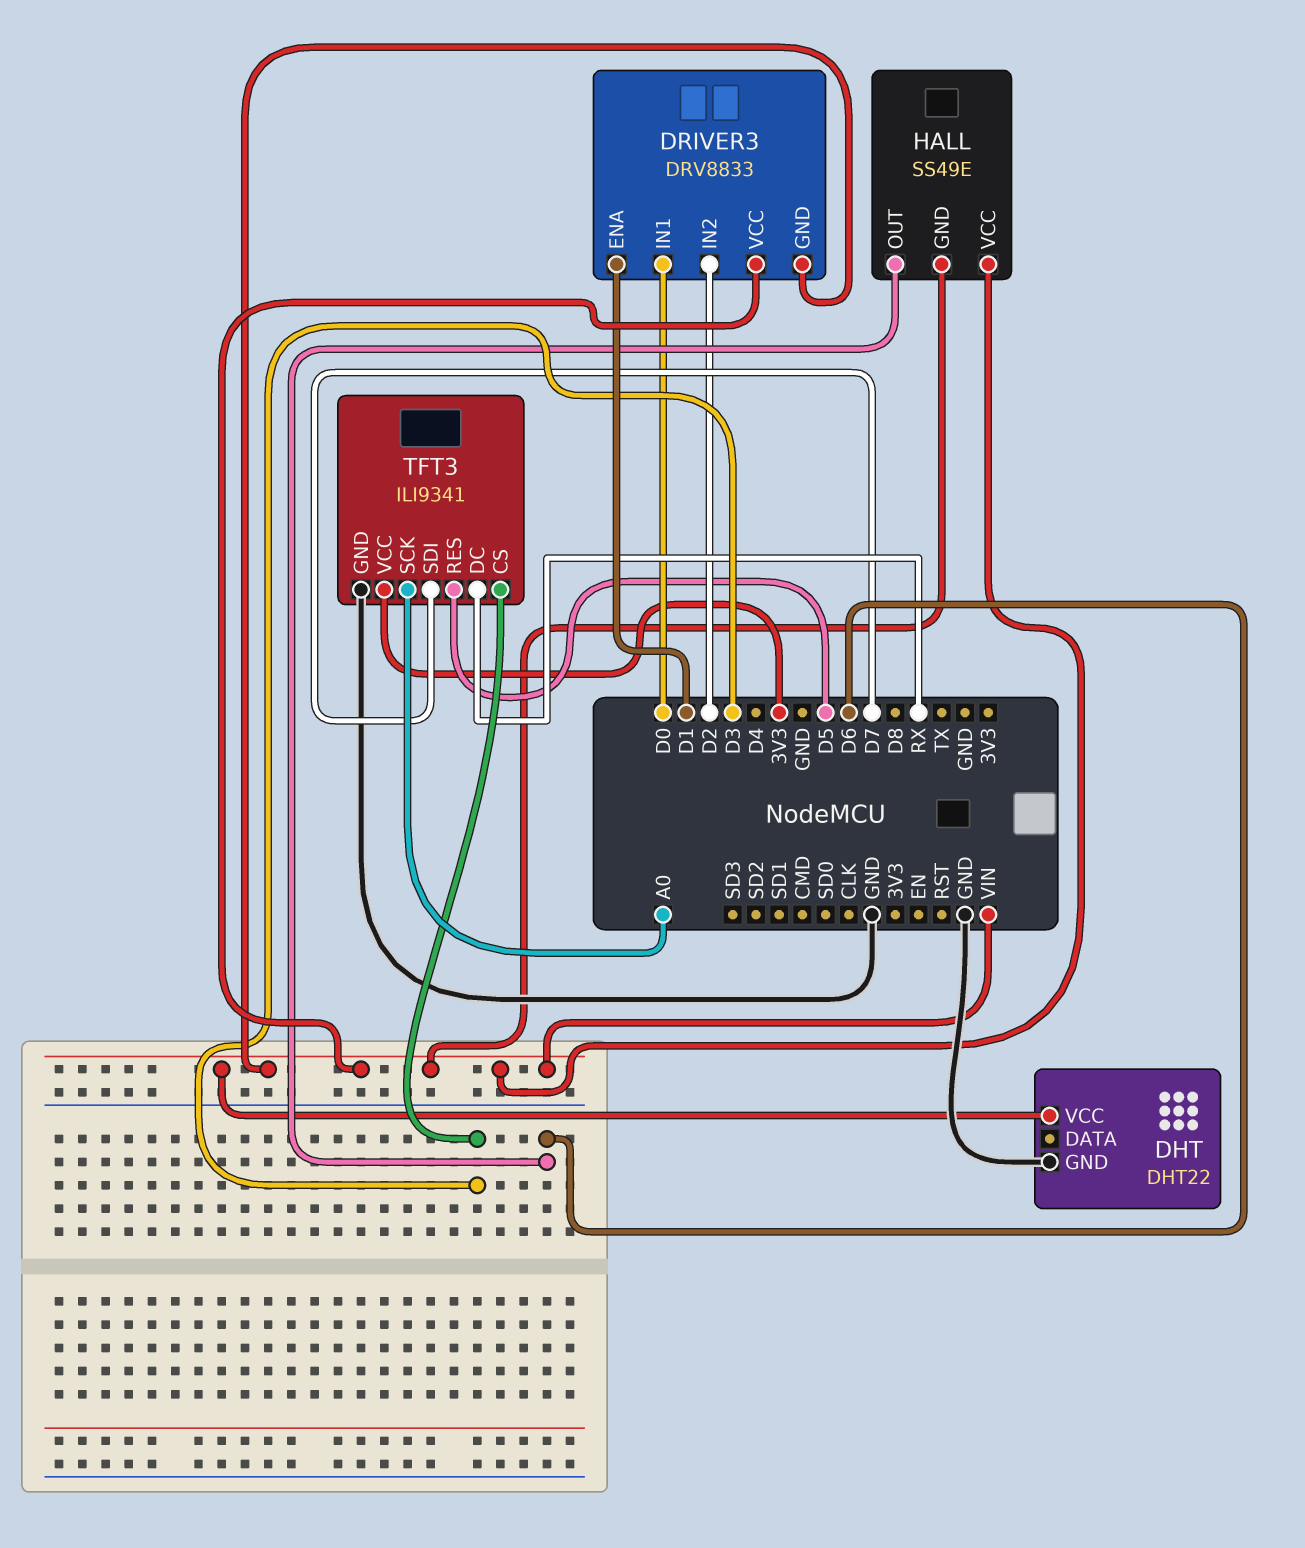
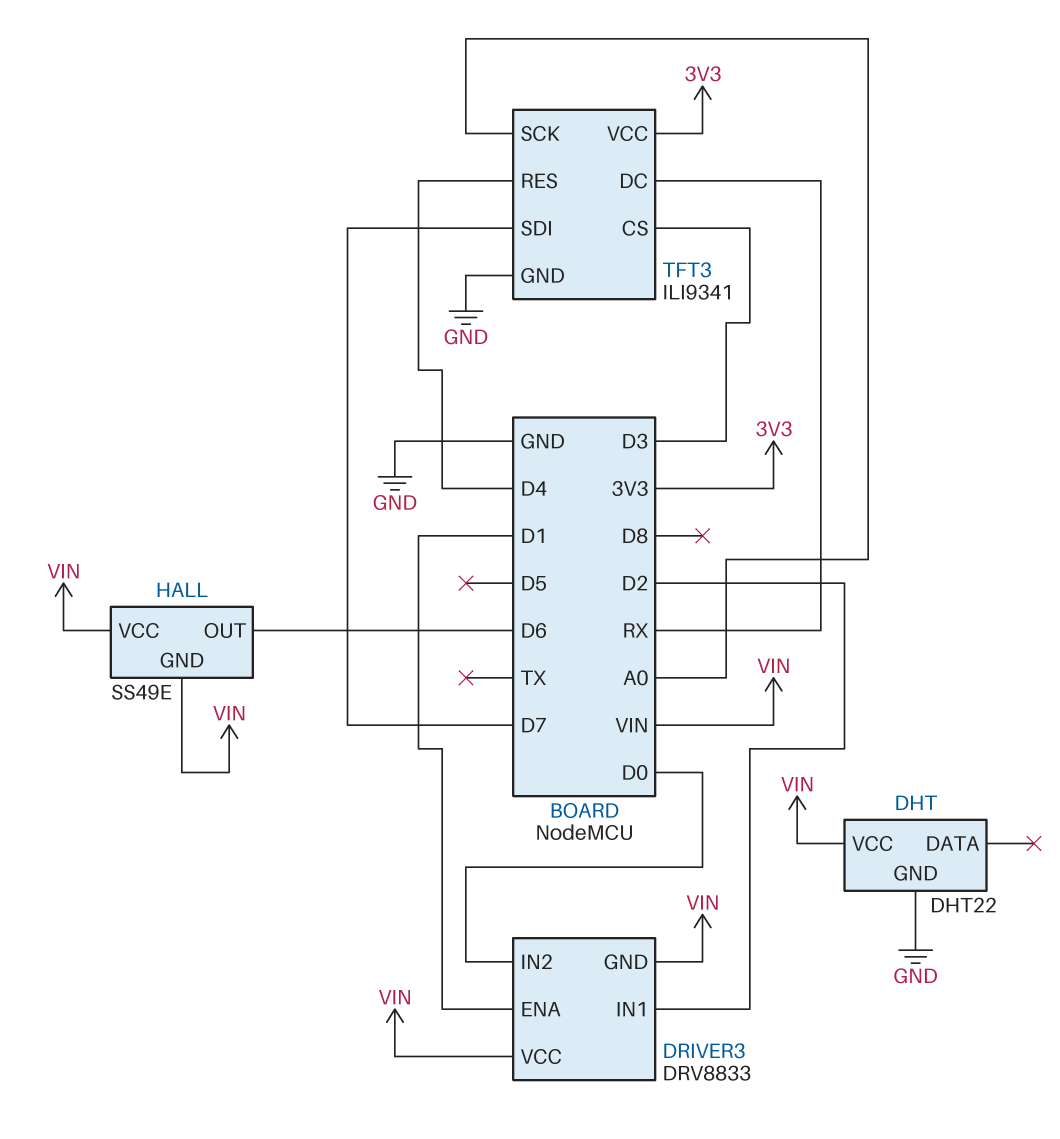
DRIVER3 pin IN1: D0 -> D2
DRIVER3 pin IN2: D2 -> D0
TFT3 pin RES: D5 -> D4

